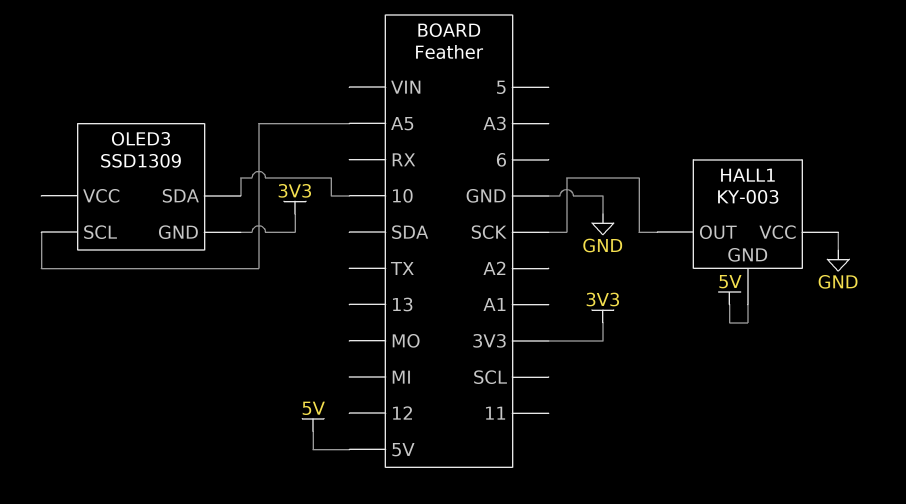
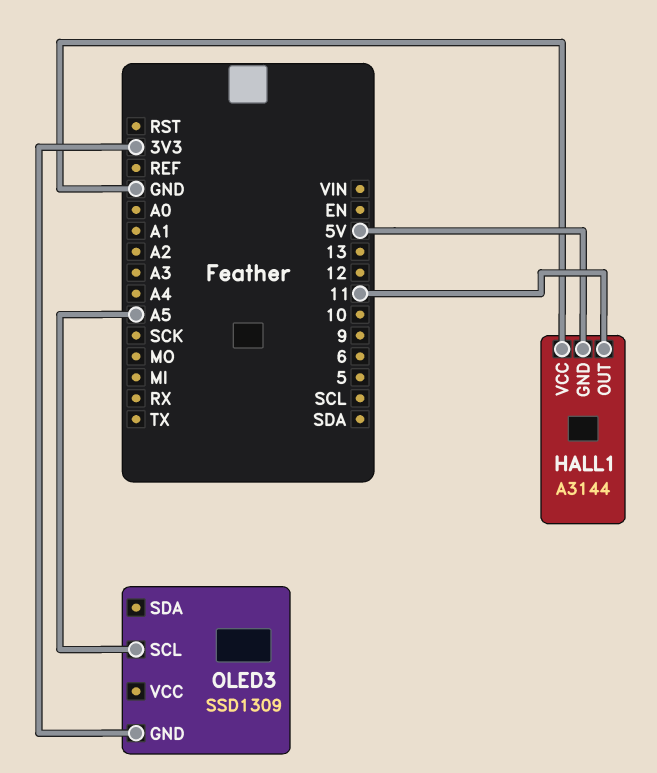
HALL1: KY-003 -> A3144
HALL1 pin OUT: SCK -> 11
OLED3 pin SDA: 10 -> none

